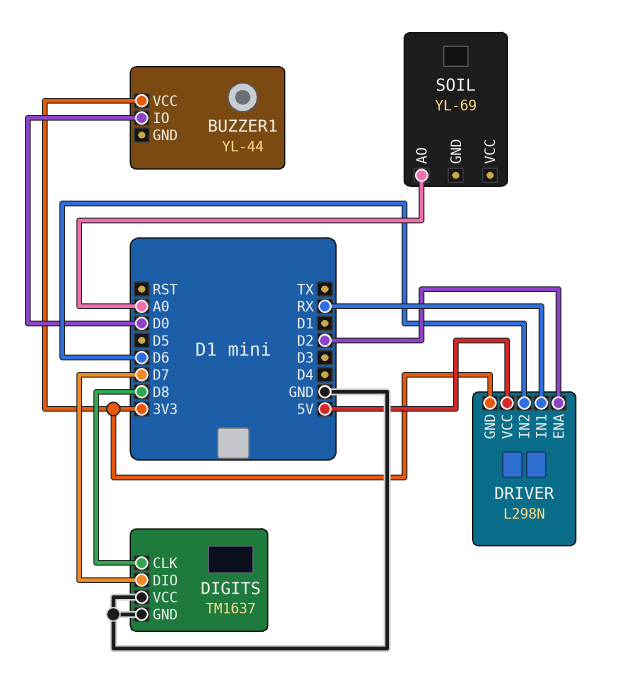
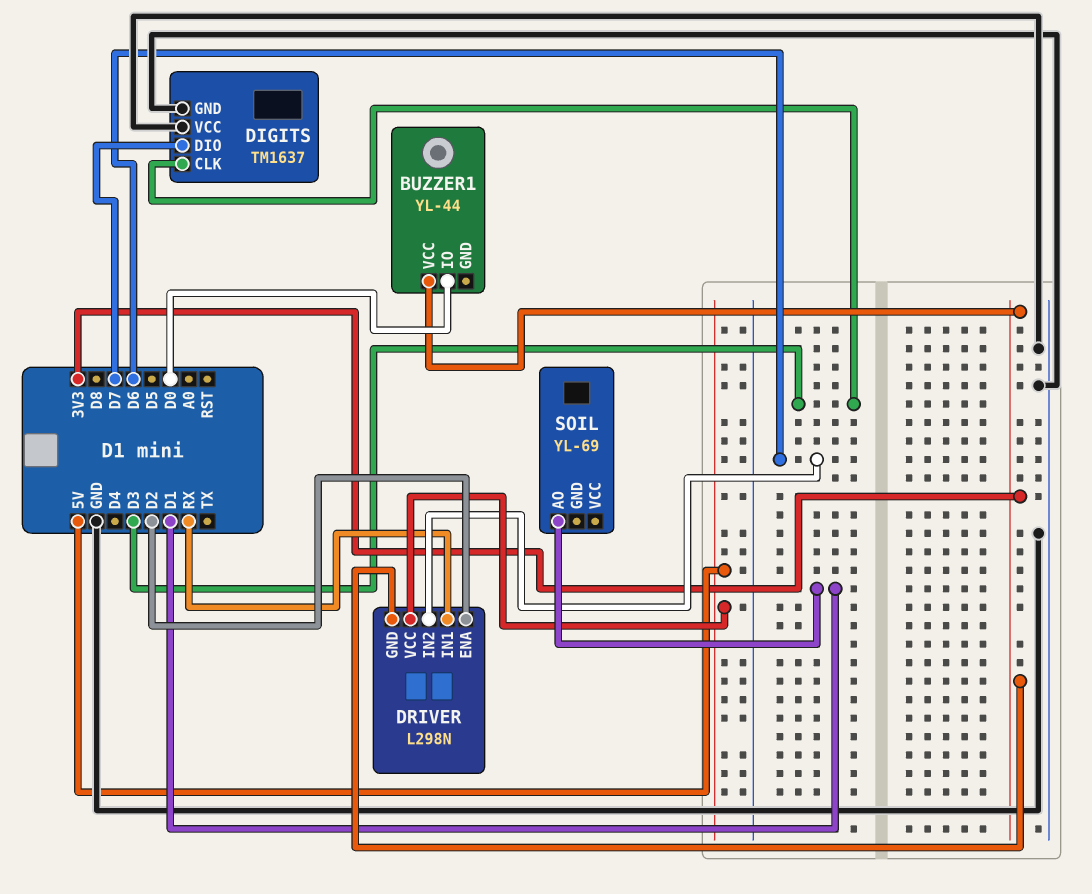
DIGITS pin CLK: D8 -> D3
SOIL pin AO: A0 -> D1

